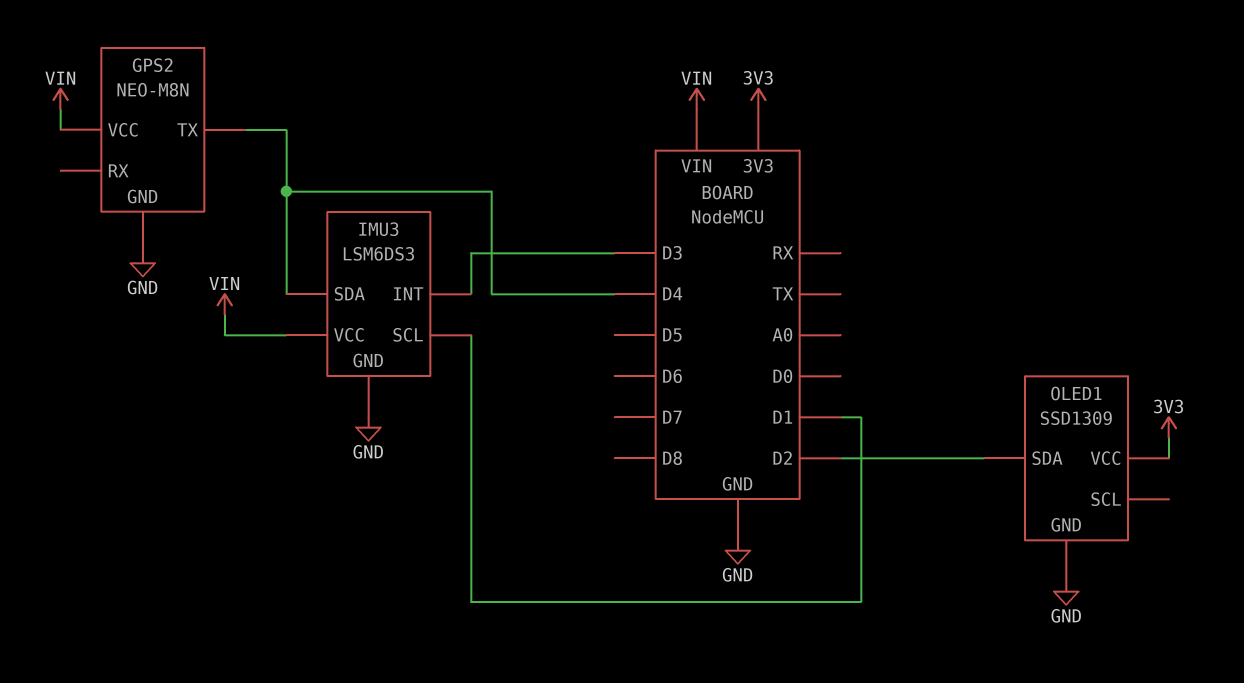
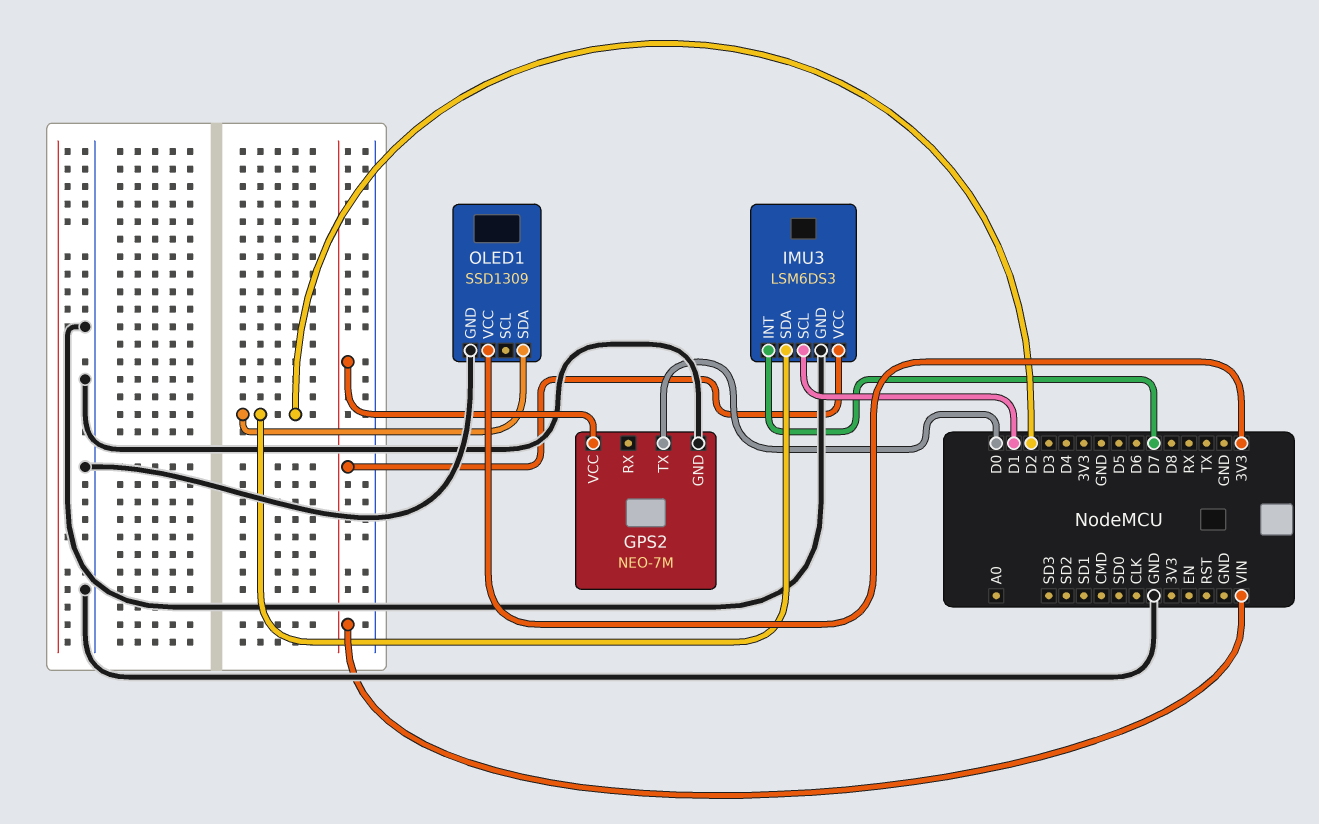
GPS2: NEO-M8N -> NEO-7M
GPS2 pin TX: D4 -> D0
IMU3 pin INT: D3 -> D7
IMU3 pin SDA: D4 -> D2

